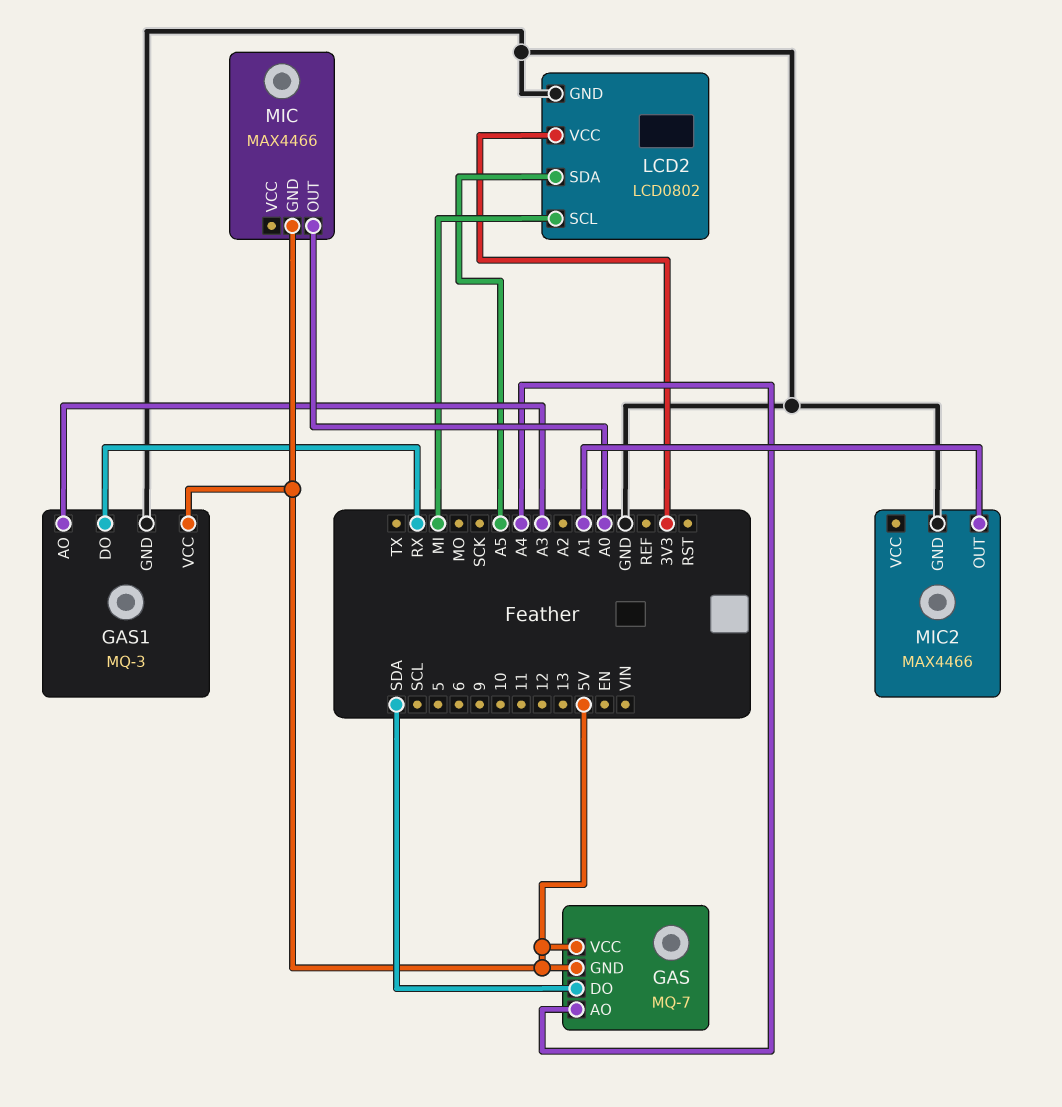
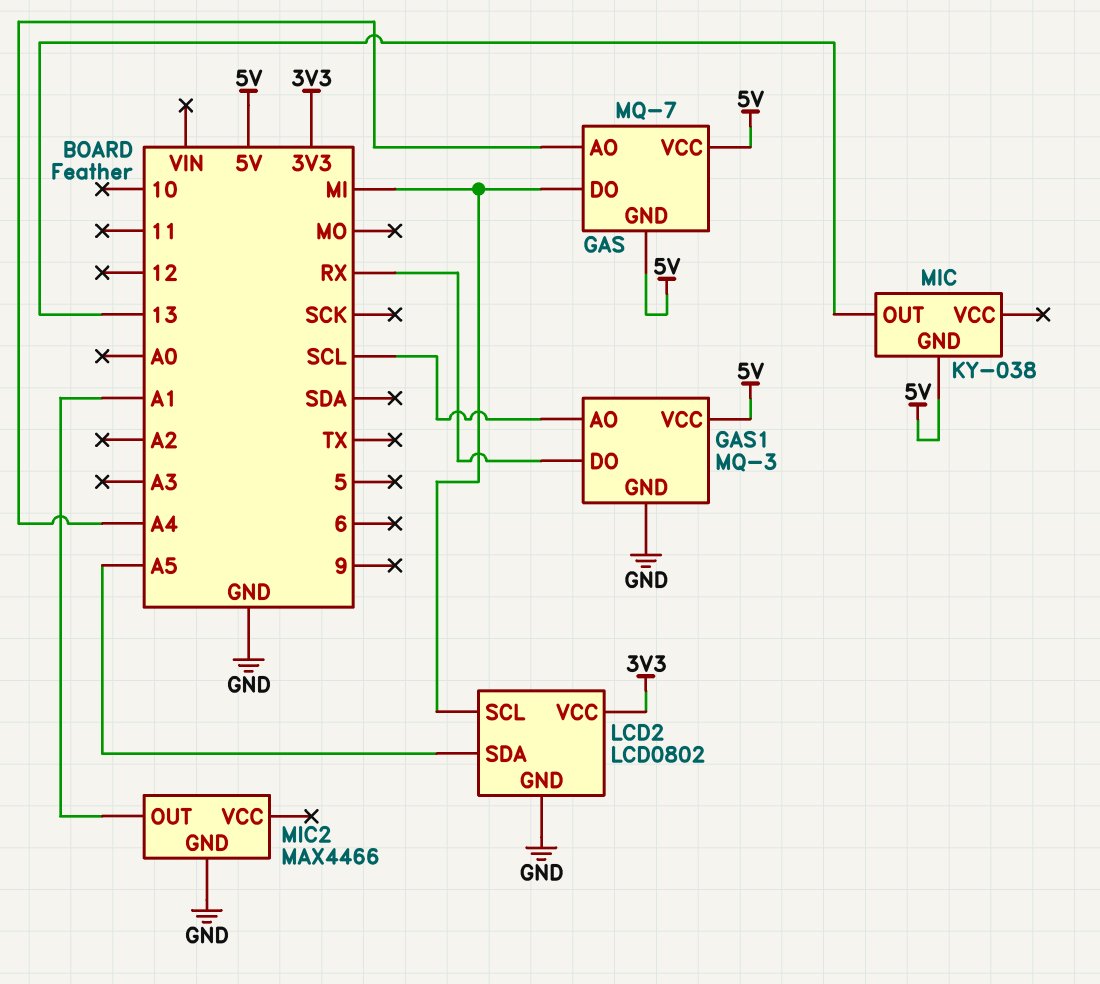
GAS pin DO: SDA -> MI
GAS1 pin AO: A3 -> SCL
MIC: MAX4466 -> KY-038
MIC pin OUT: A0 -> 13

